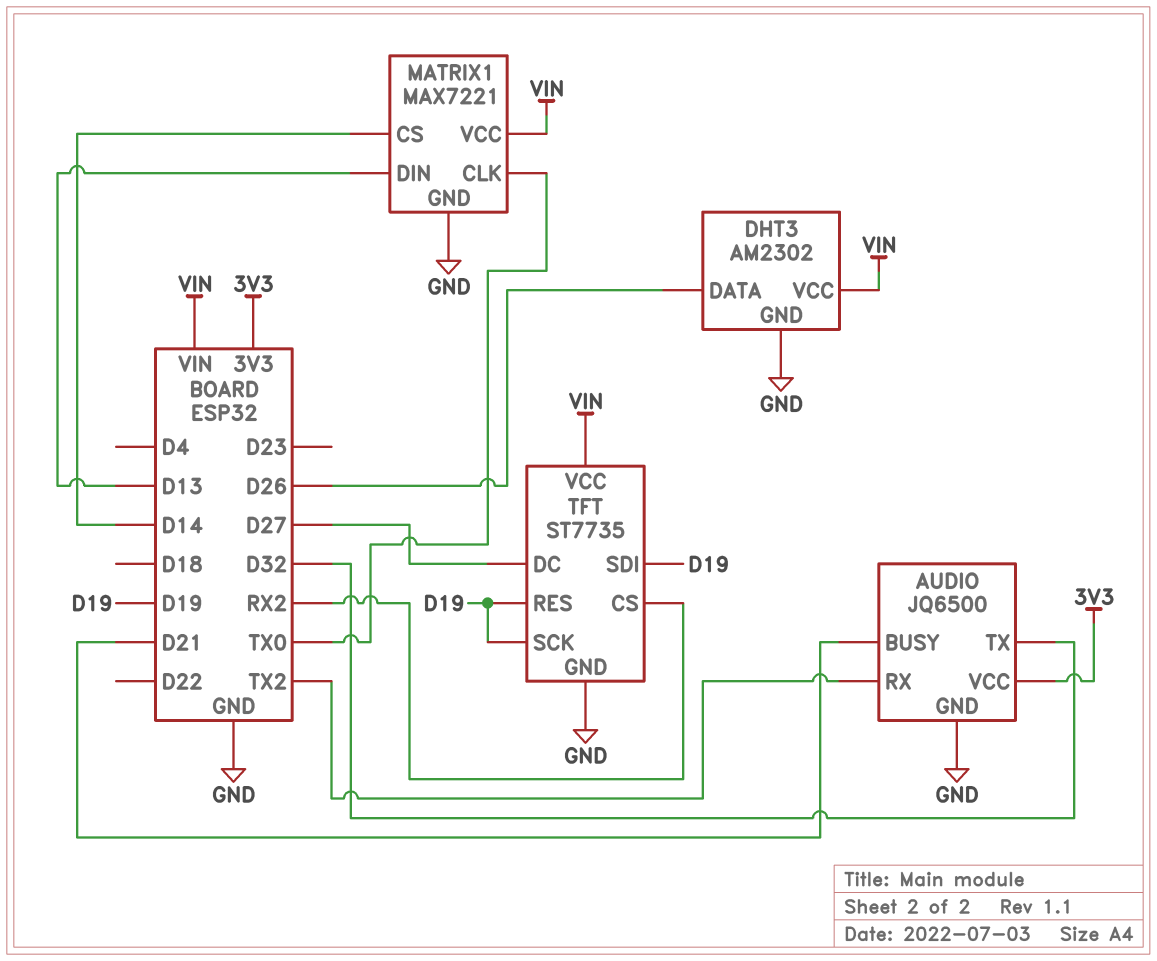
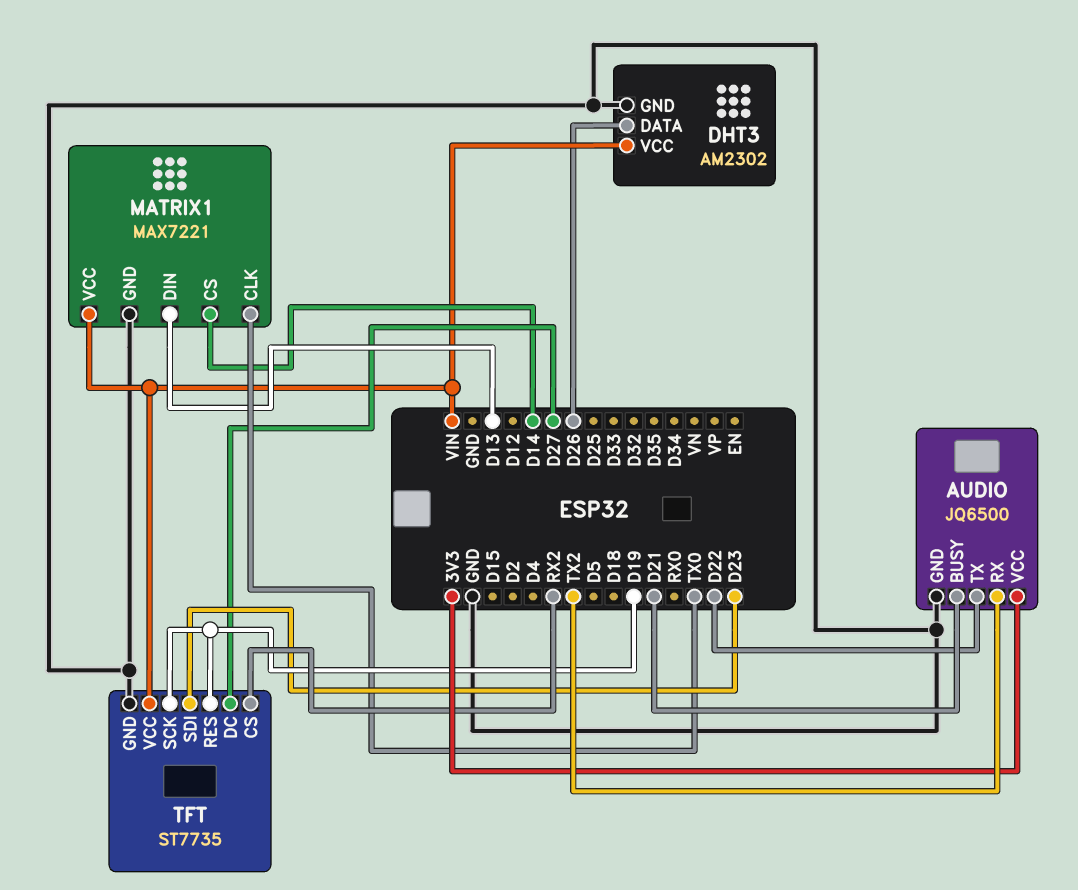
AUDIO pin TX: D32 -> D22
TFT pin SDI: D19 -> D23

